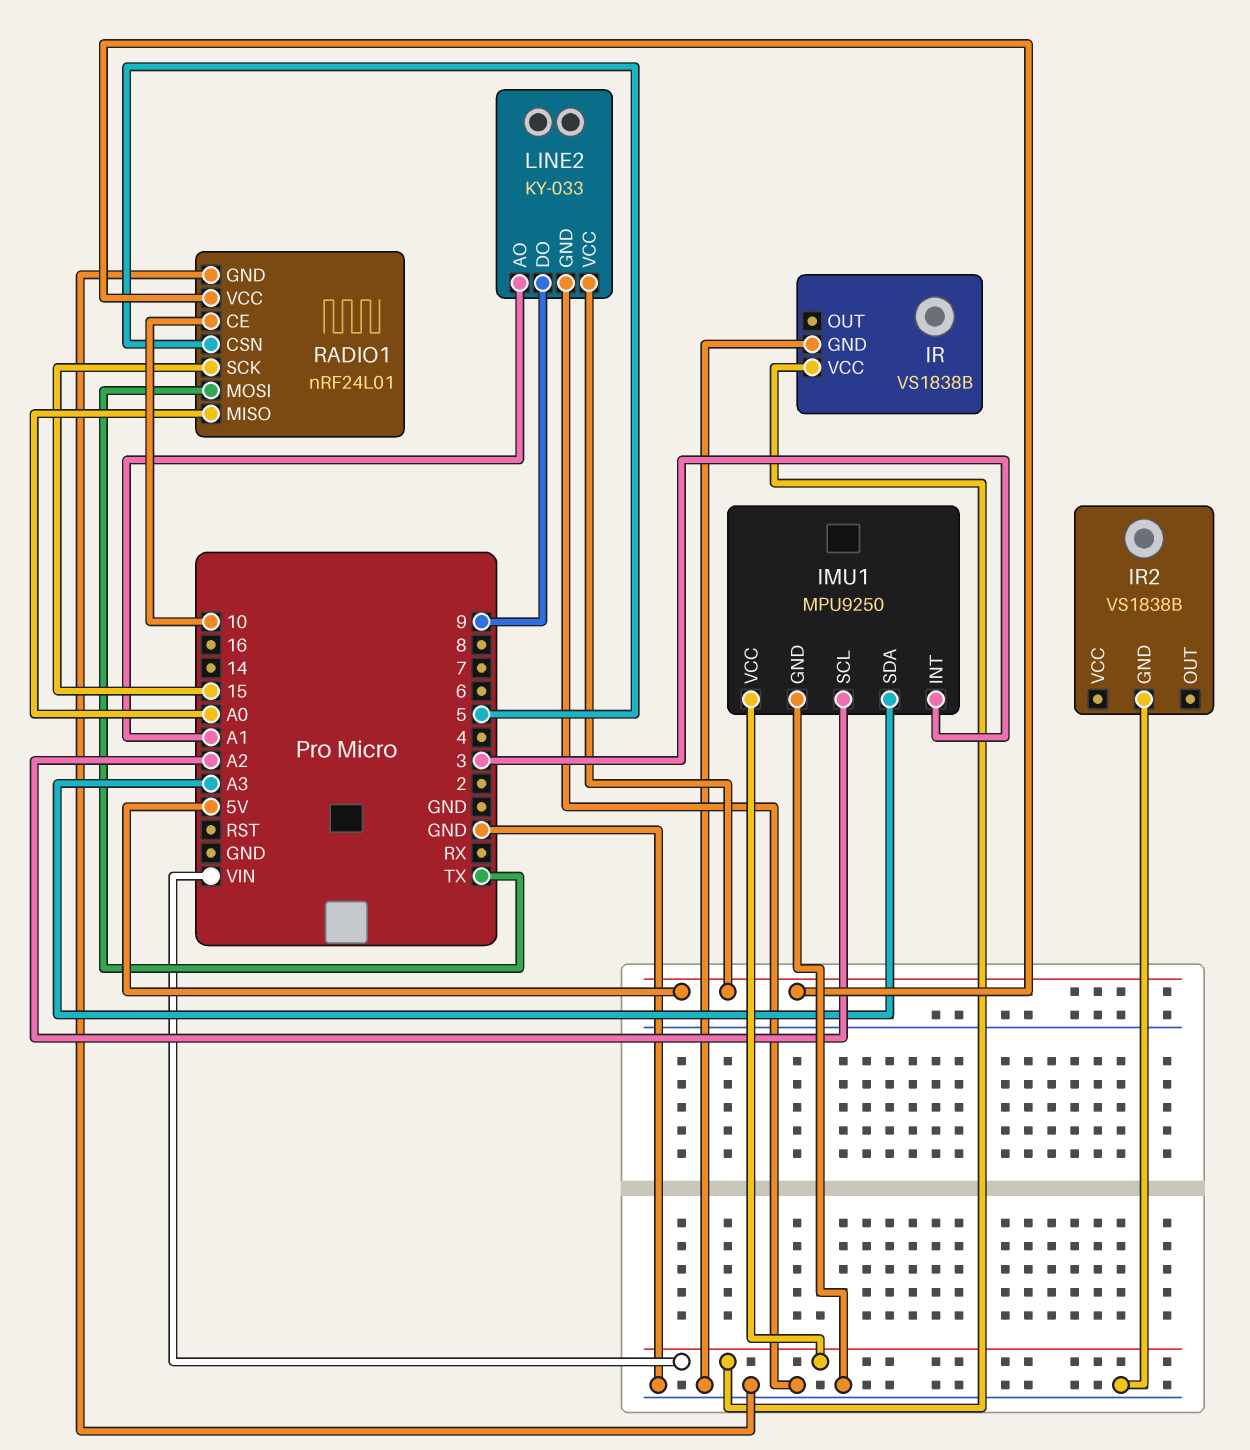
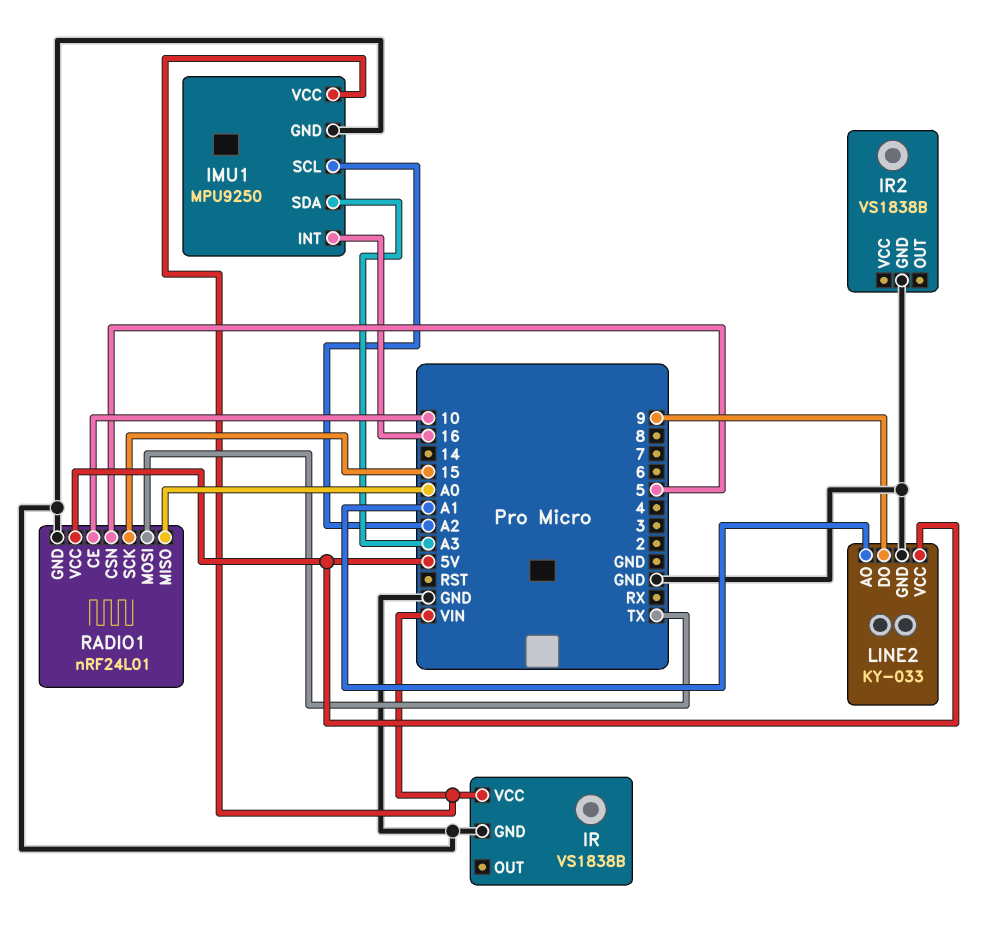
IMU1 pin INT: 3 -> 16

